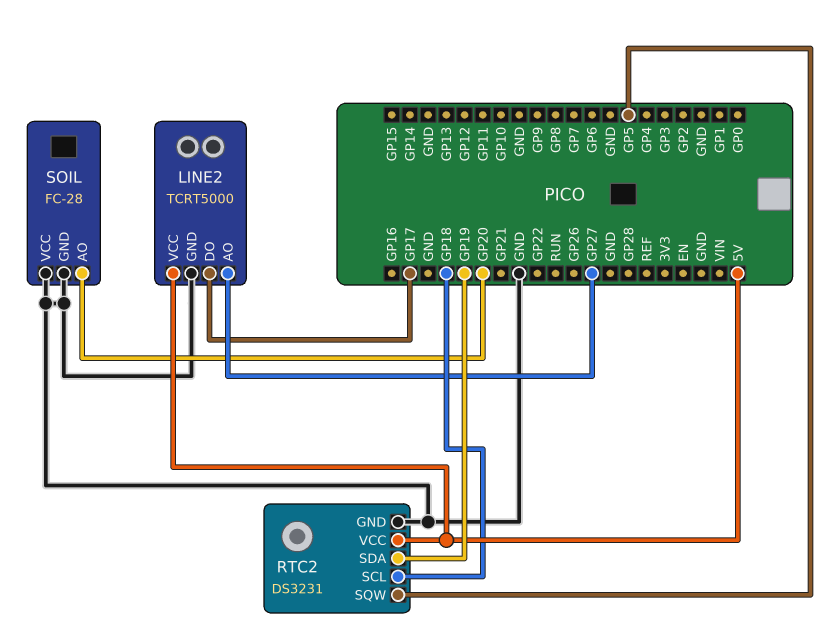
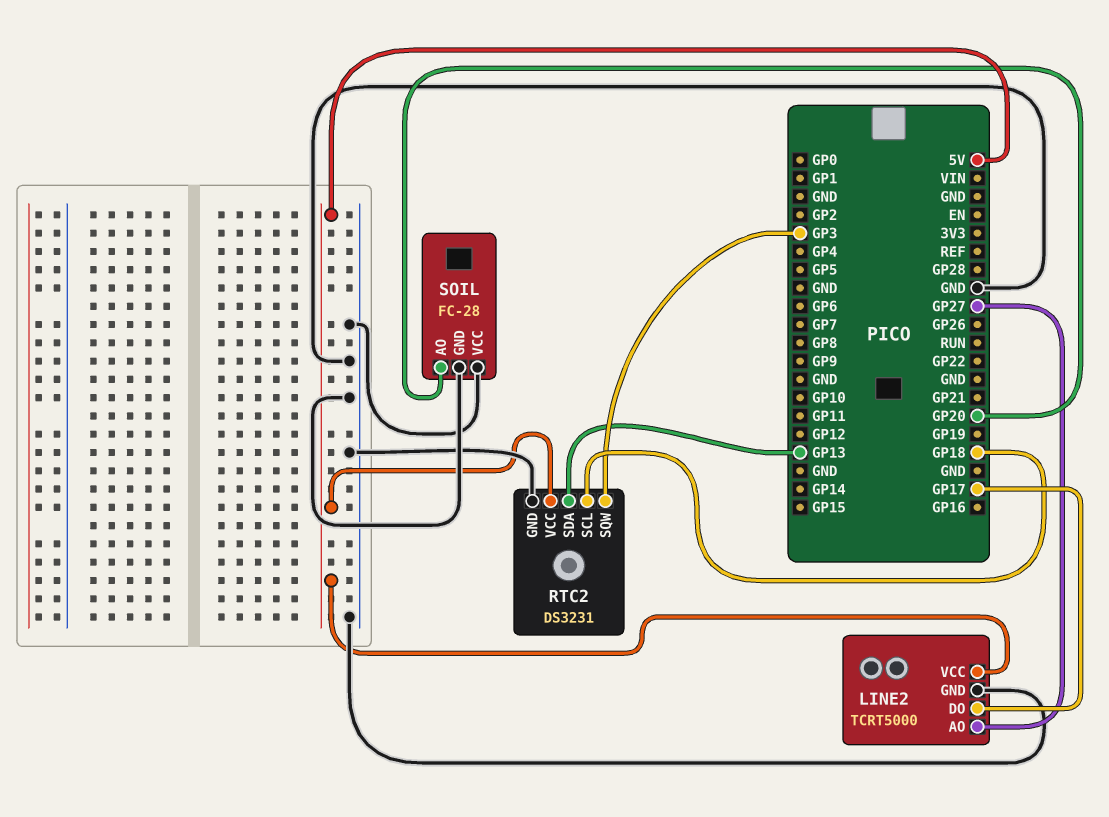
RTC2 pin SDA: GP19 -> GP13
RTC2 pin SQW: GP5 -> GP3

